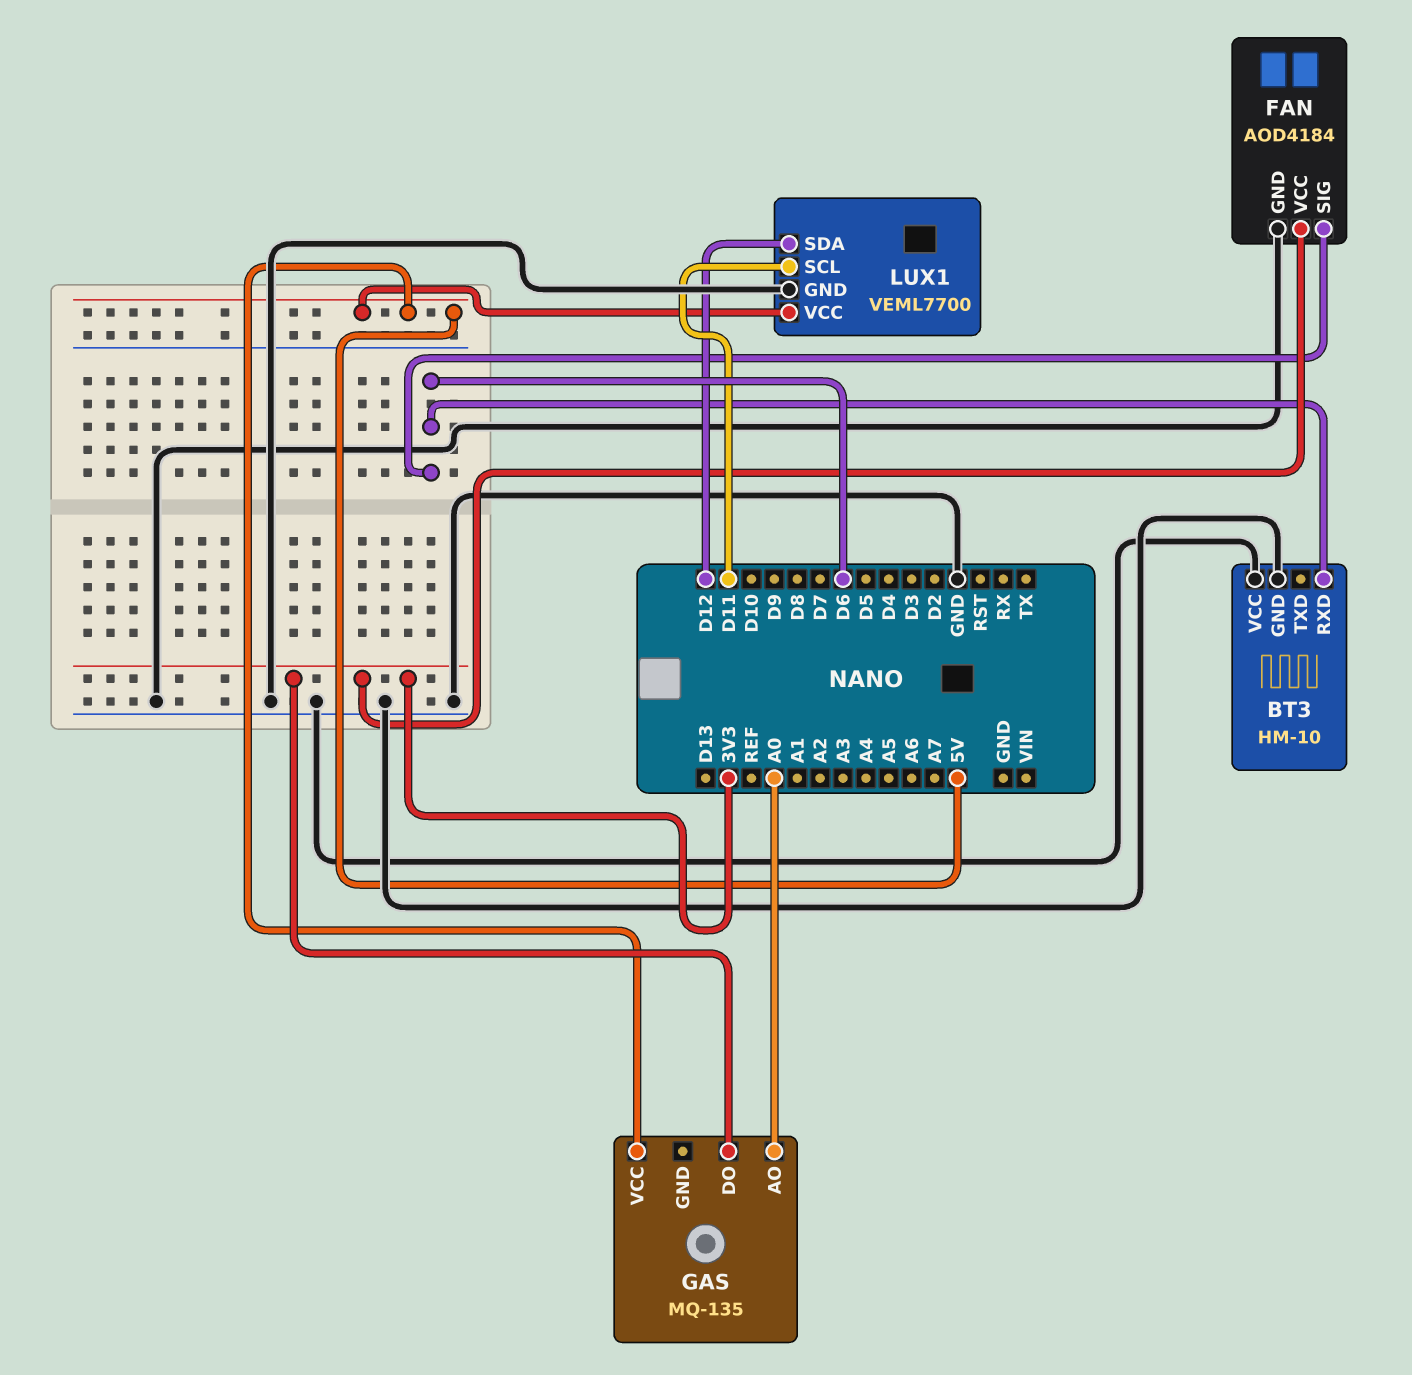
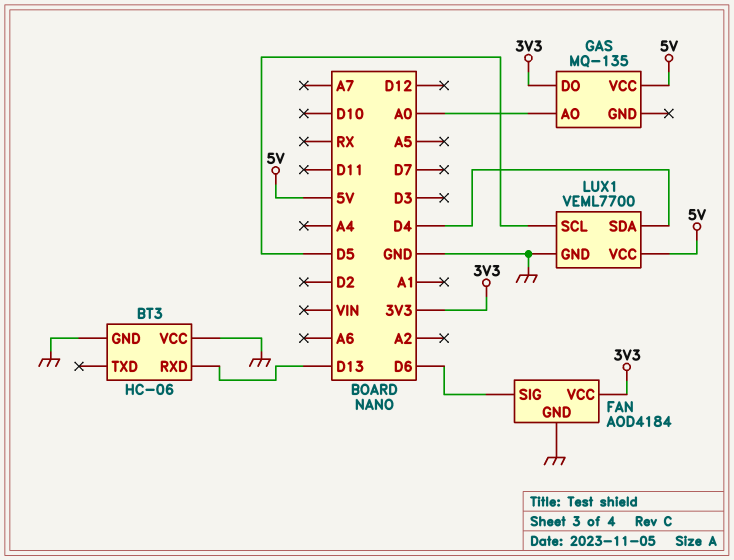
BT3: HM-10 -> HC-06
BT3 pin RXD: D6 -> D13
LUX1 pin SCL: D11 -> D5
LUX1 pin SDA: D12 -> D4

